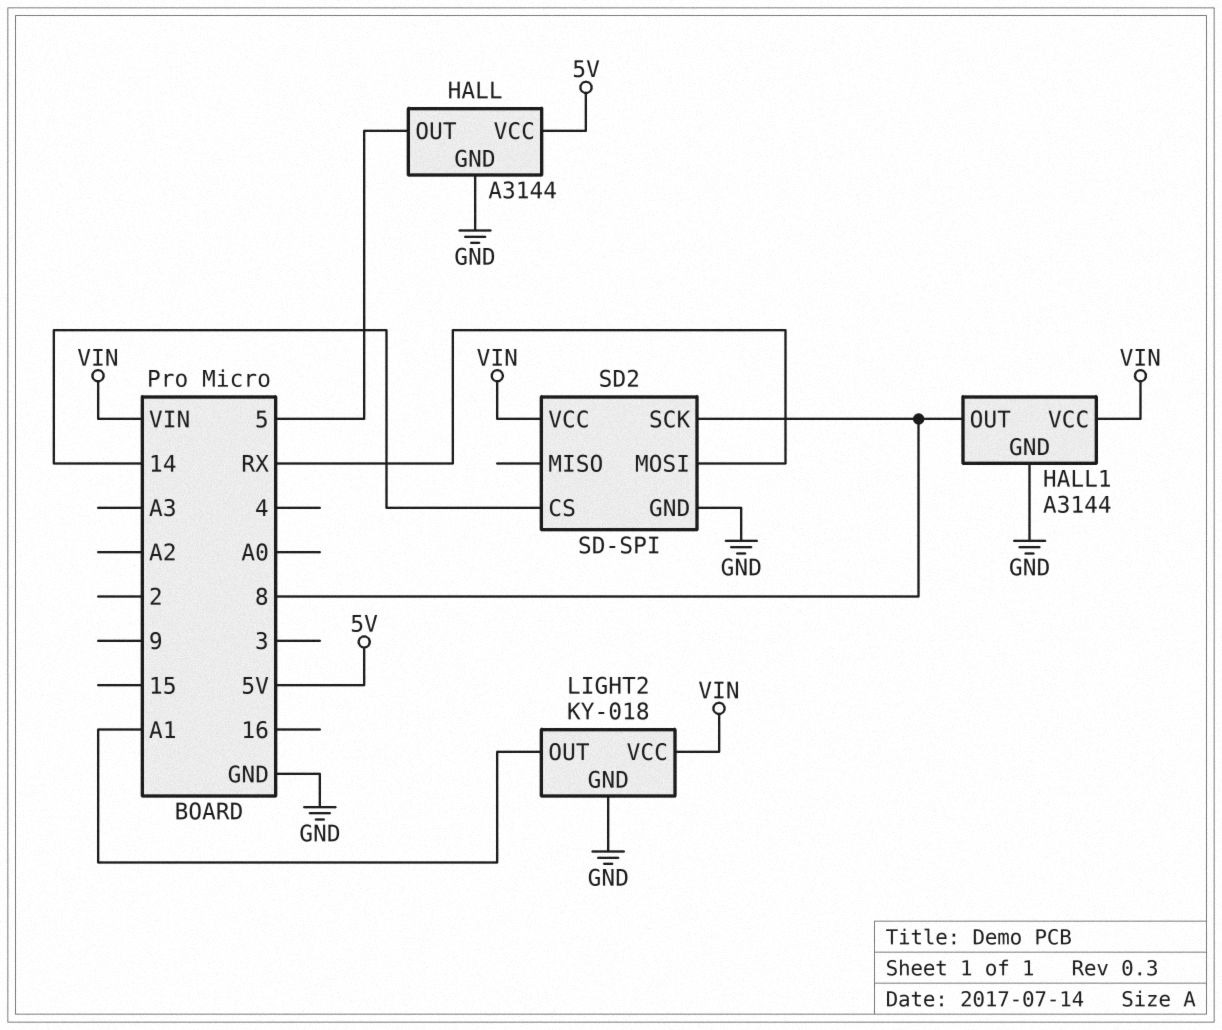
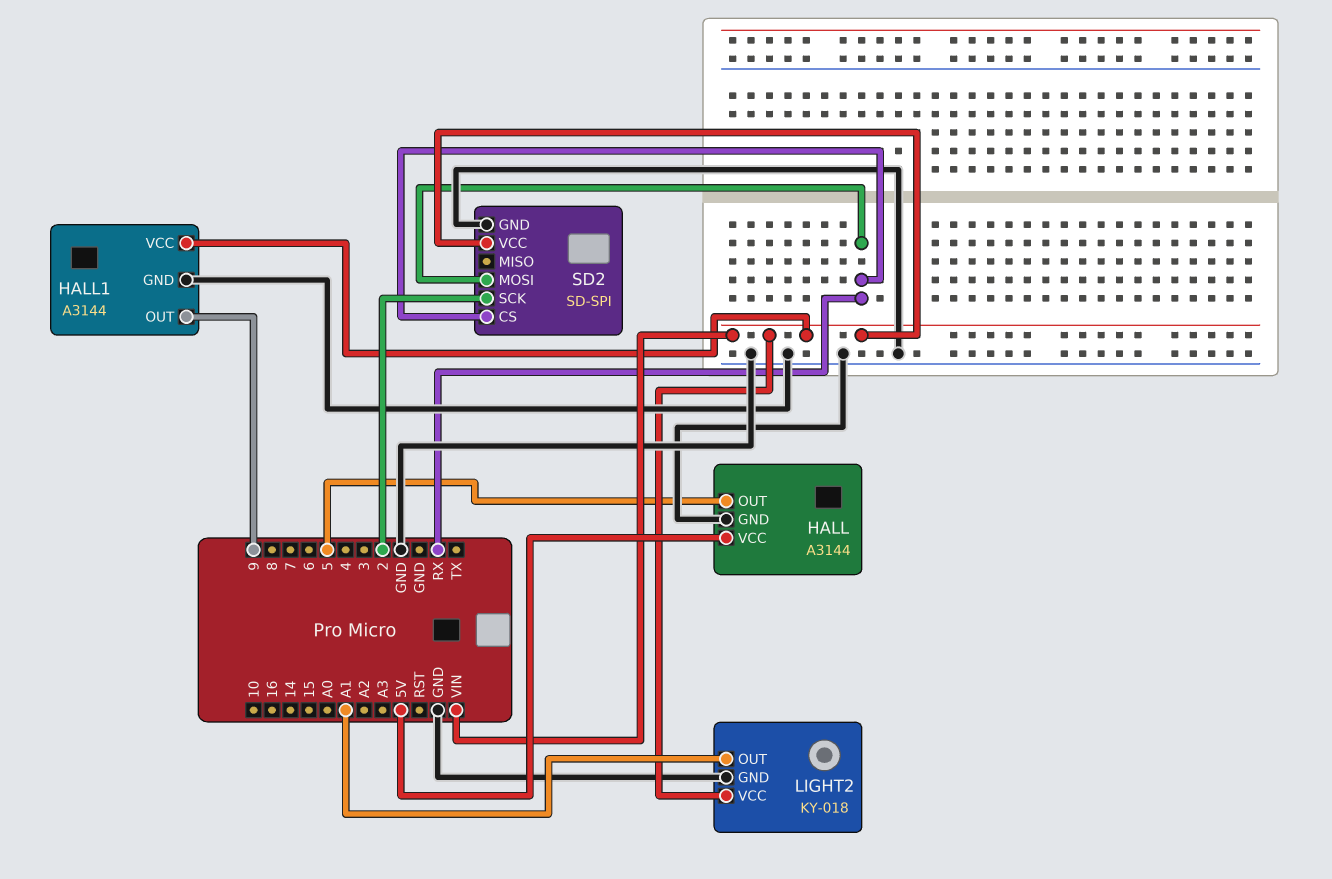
HALL1 pin OUT: 8 -> 9
SD2 pin CS: 14 -> RX
SD2 pin SCK: 8 -> 2

